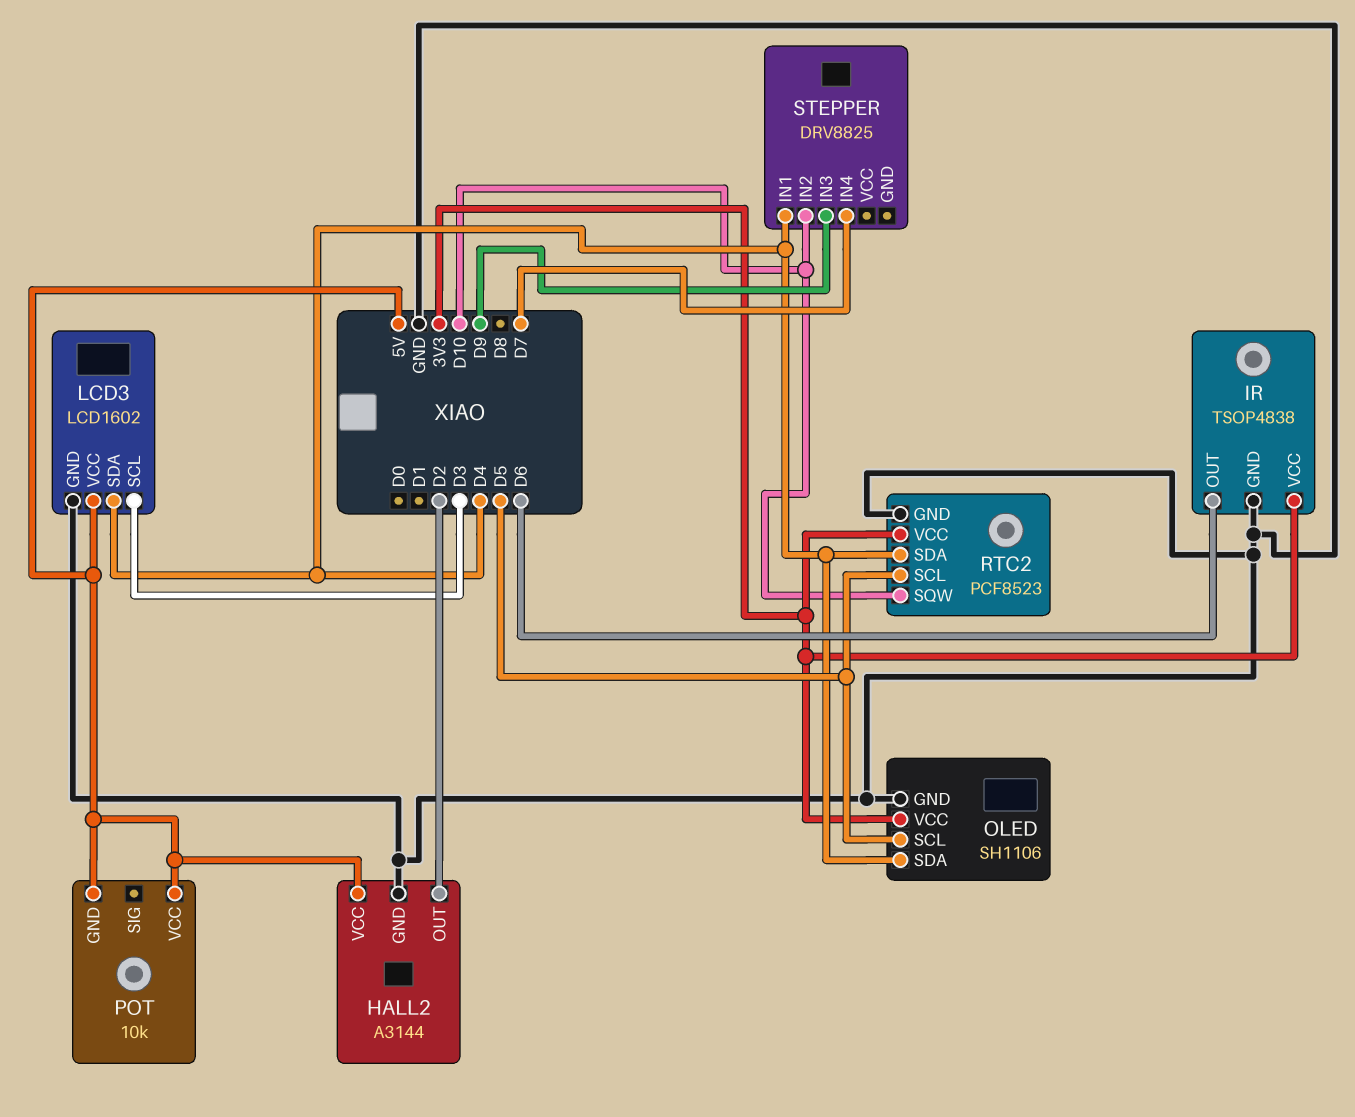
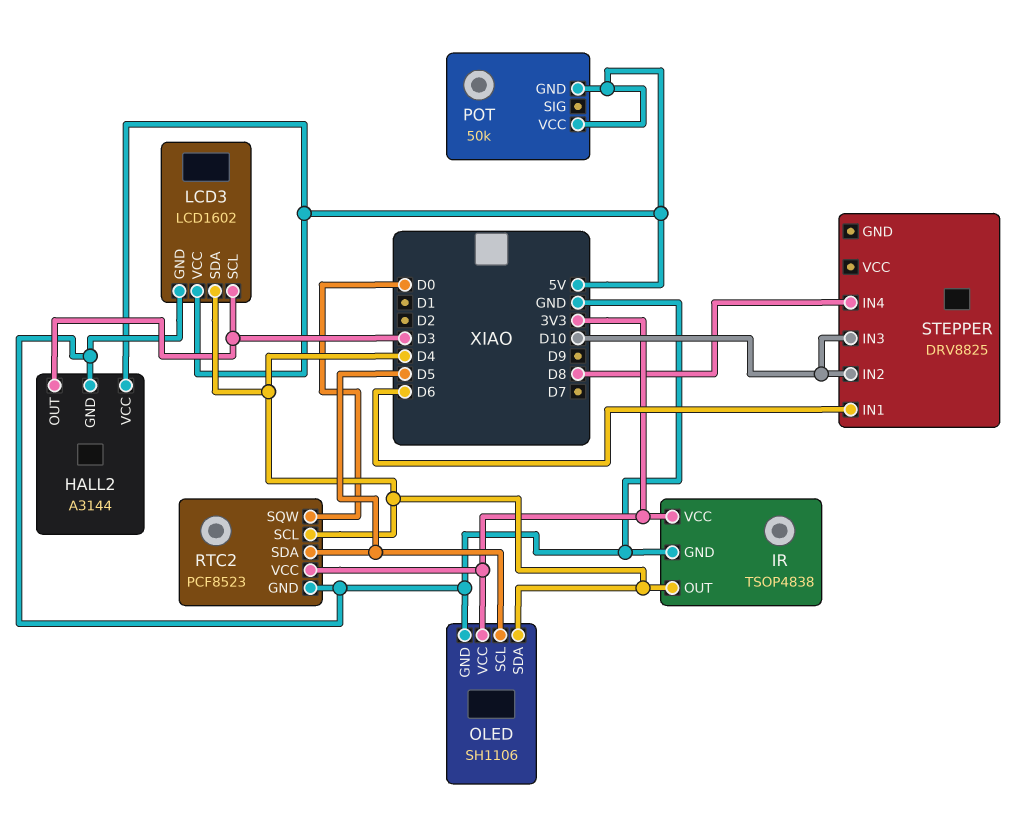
HALL2 pin OUT: D2 -> D3
IR pin OUT: D6 -> D4
POT: 10k -> 50k
RTC2 pin SCL: D5 -> D4
RTC2 pin SDA: D4 -> D5
RTC2 pin SQW: D10 -> D0
STEPPER pin IN1: D4 -> D6
STEPPER pin IN3: D9 -> D10
STEPPER pin IN4: D7 -> D8

